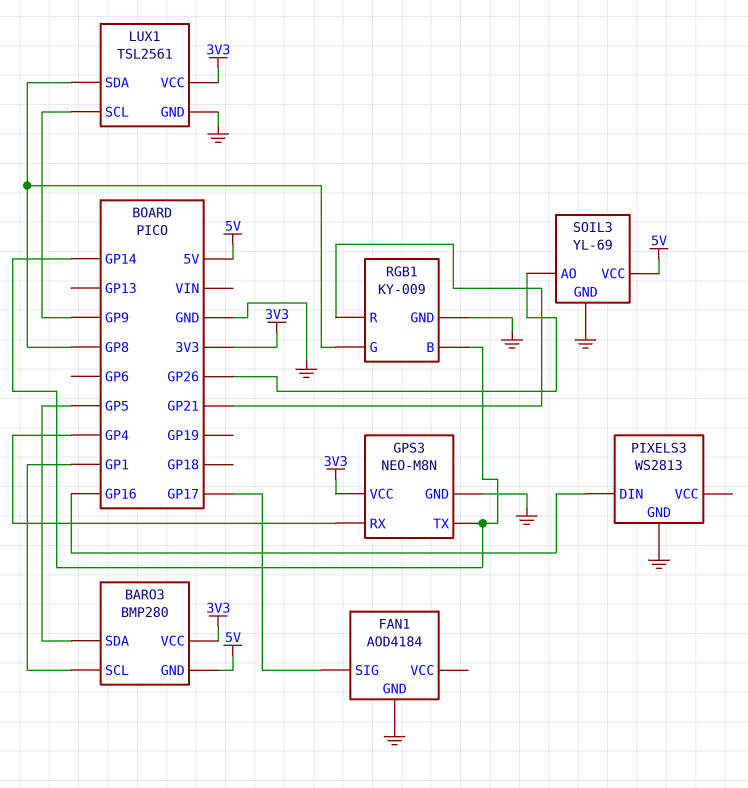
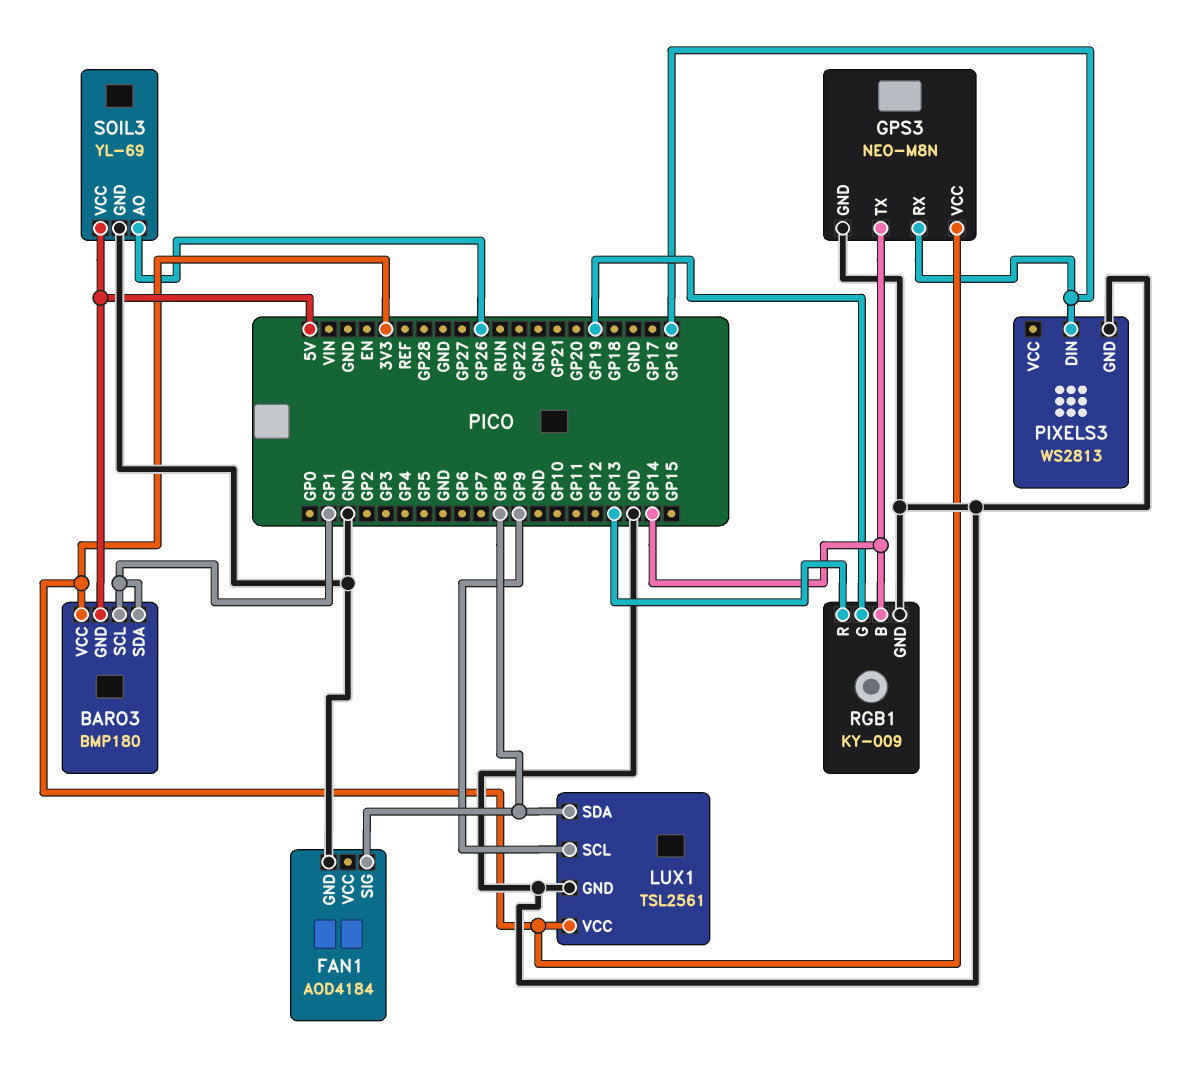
BARO3: BMP280 -> BMP180
BARO3 pin SDA: GP5 -> GP1
FAN1 pin SIG: GP17 -> GP8
GPS3 pin RX: GP4 -> GP16
RGB1 pin G: GP8 -> GP19
RGB1 pin R: GP21 -> GP13

